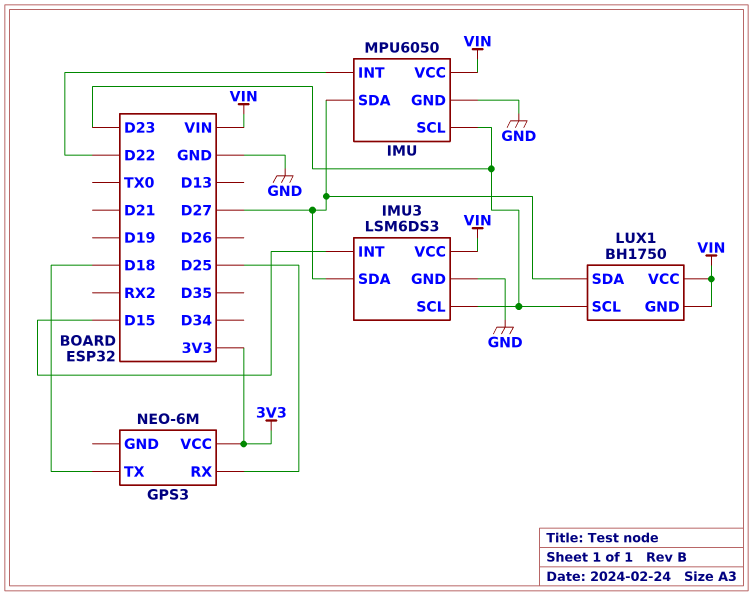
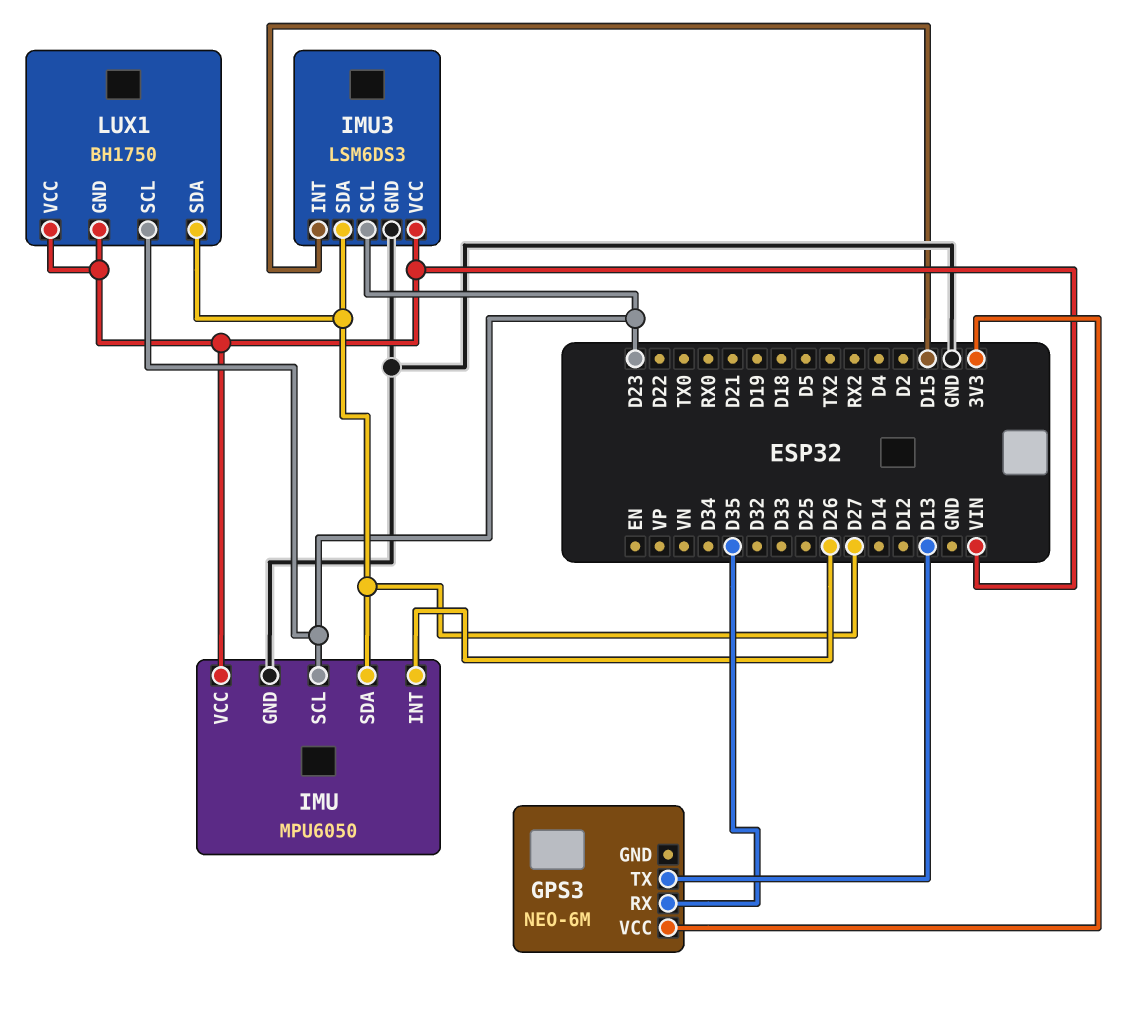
GPS3 pin RX: D25 -> D35
GPS3 pin TX: D18 -> D13
IMU pin INT: D22 -> D26

